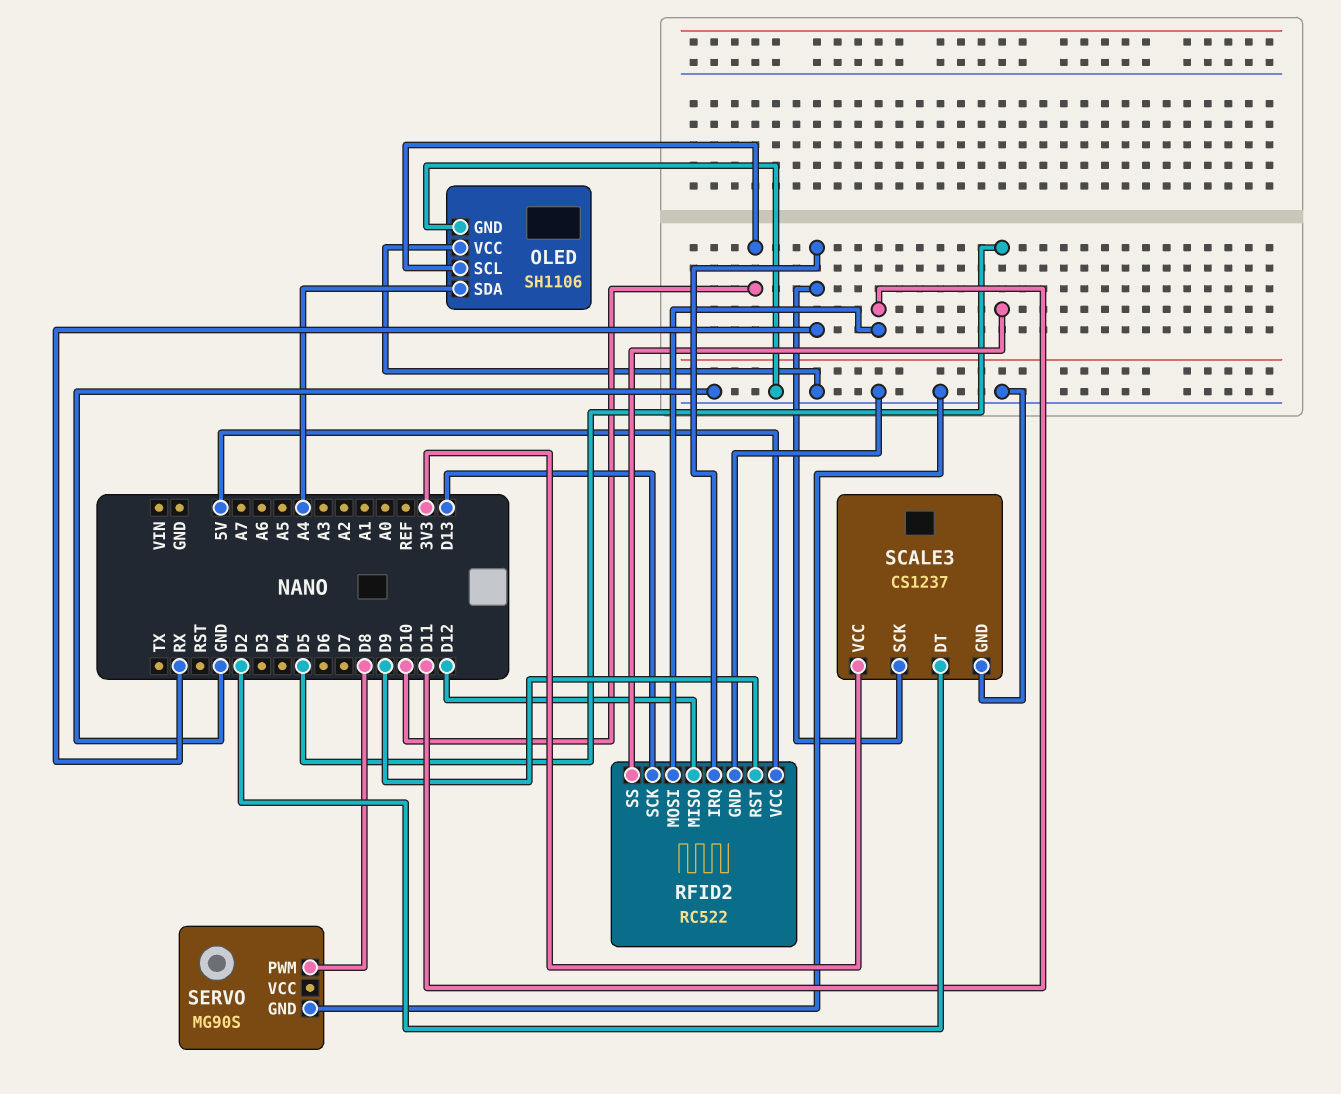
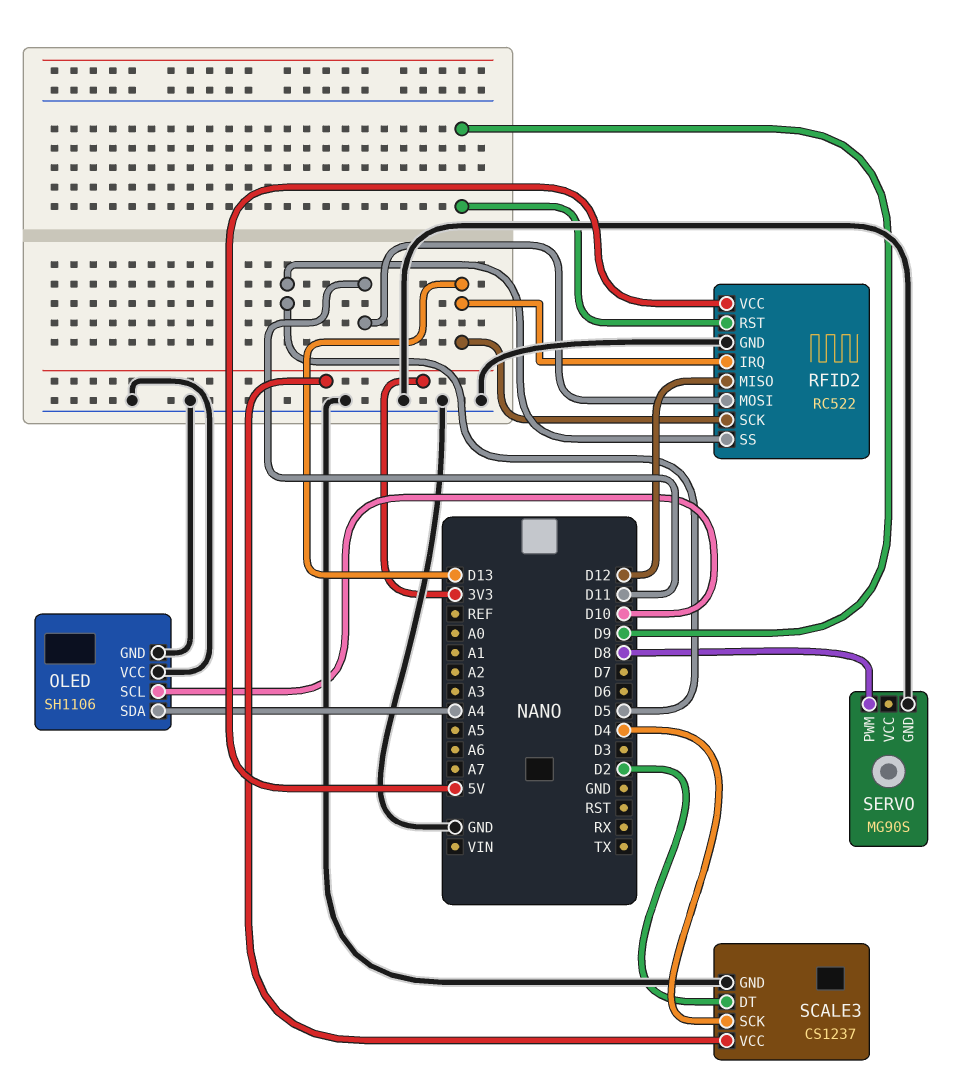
RFID2 pin IRQ: RX -> D13
SCALE3 pin SCK: RX -> D4

